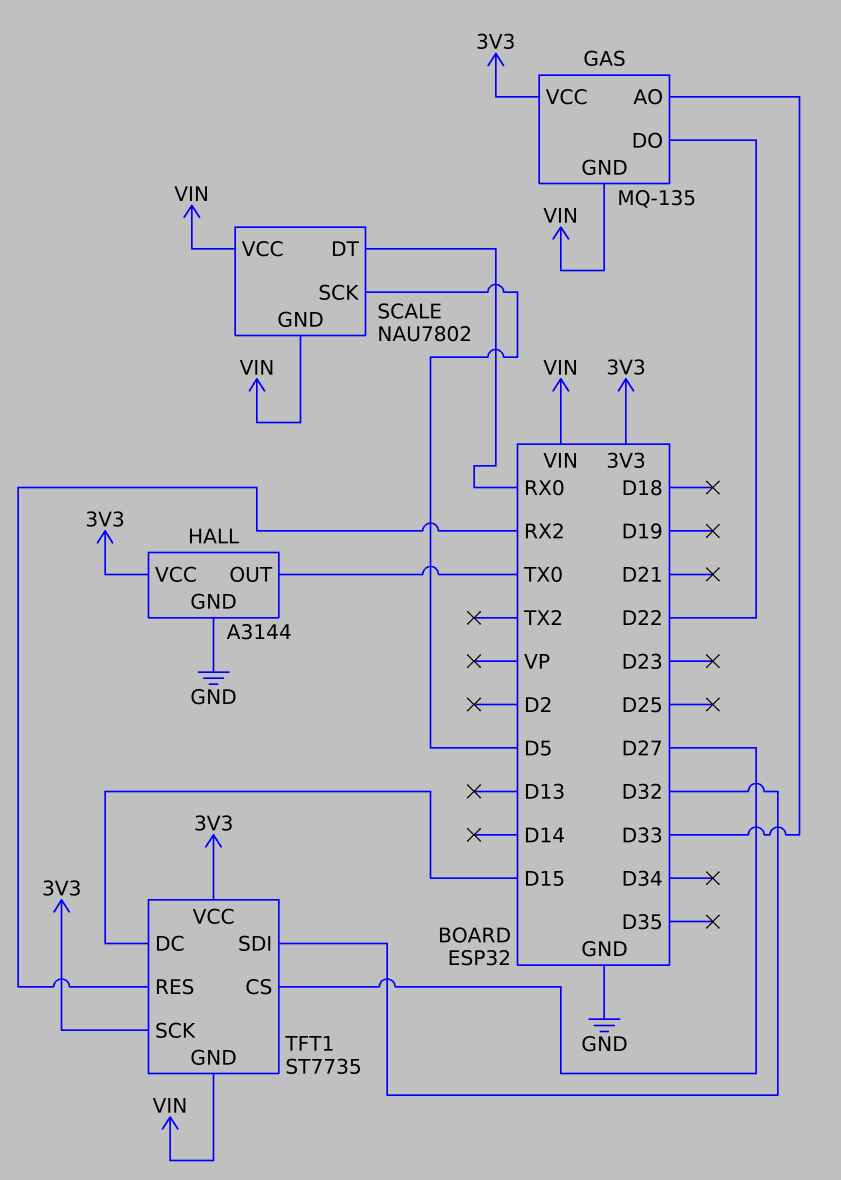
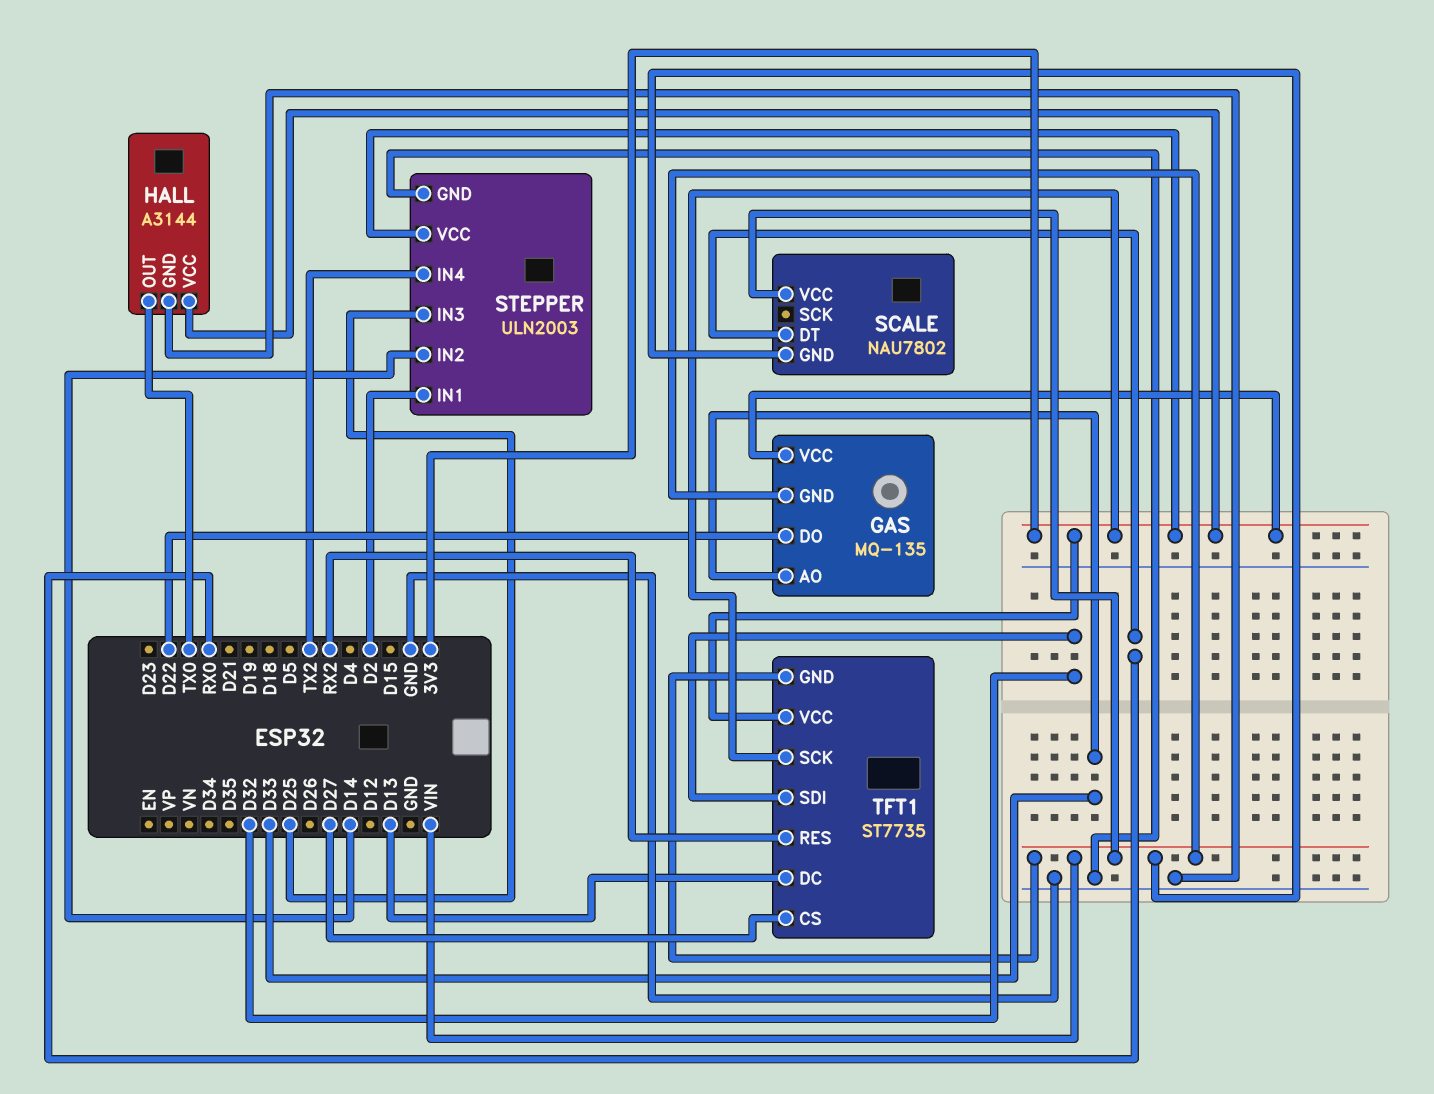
SCALE pin SCK: D5 -> none
STEPPER: none -> ULN2003
STEPPER pin GND: none -> GND
STEPPER pin IN1: none -> D2
STEPPER pin IN2: none -> D14
STEPPER pin IN3: none -> D25
STEPPER pin IN4: none -> TX2
STEPPER pin VCC: none -> 3V3
TFT1 pin DC: D15 -> D13

